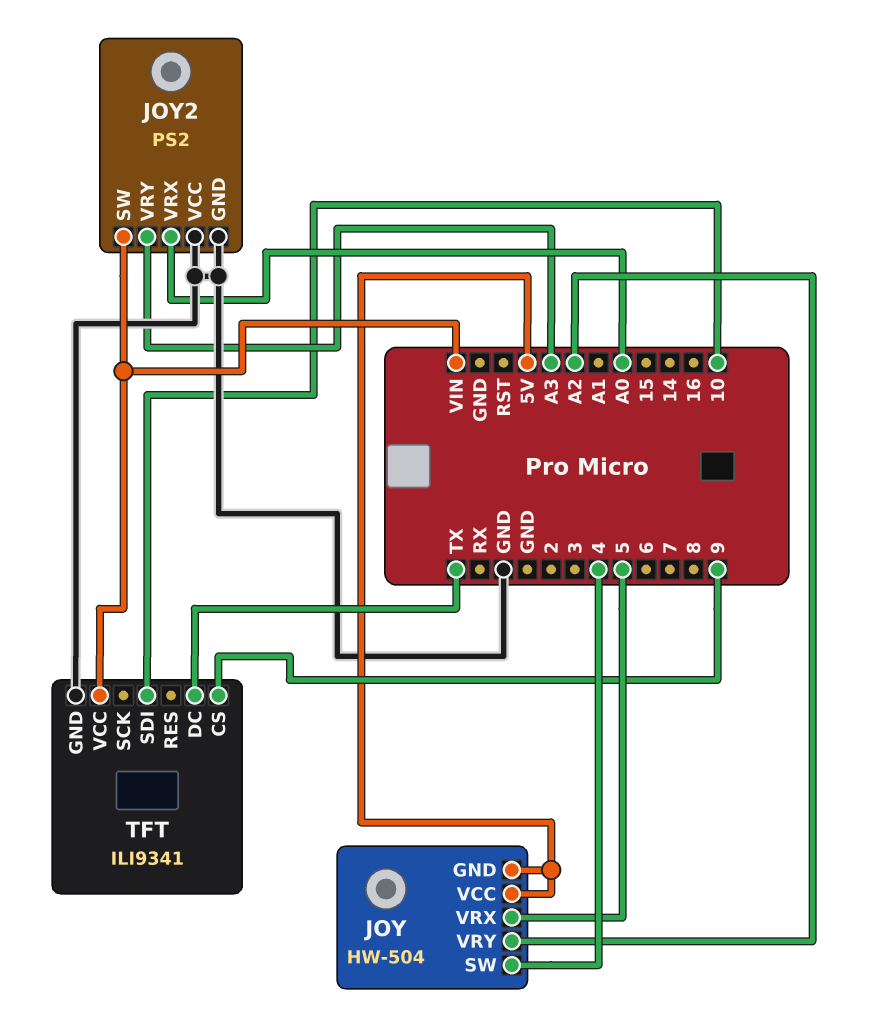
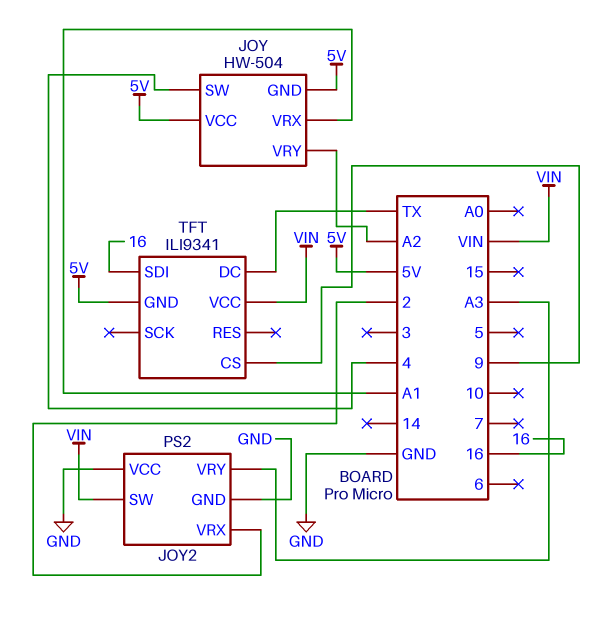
JOY pin VRX: 5 -> A1
JOY2 pin VRX: A0 -> 2
TFT pin GND: GND -> 5V
TFT pin SDI: 10 -> 16

